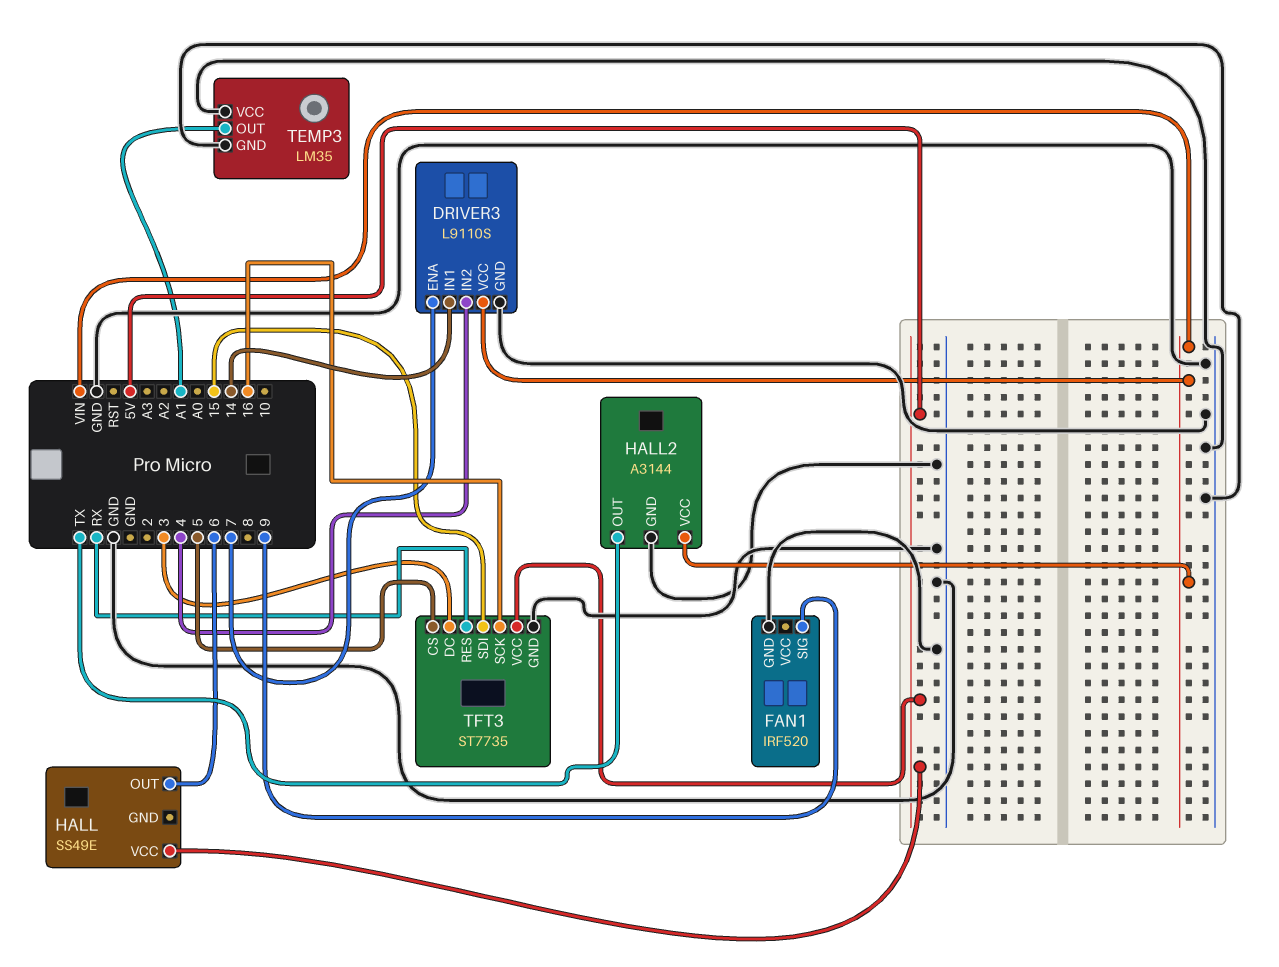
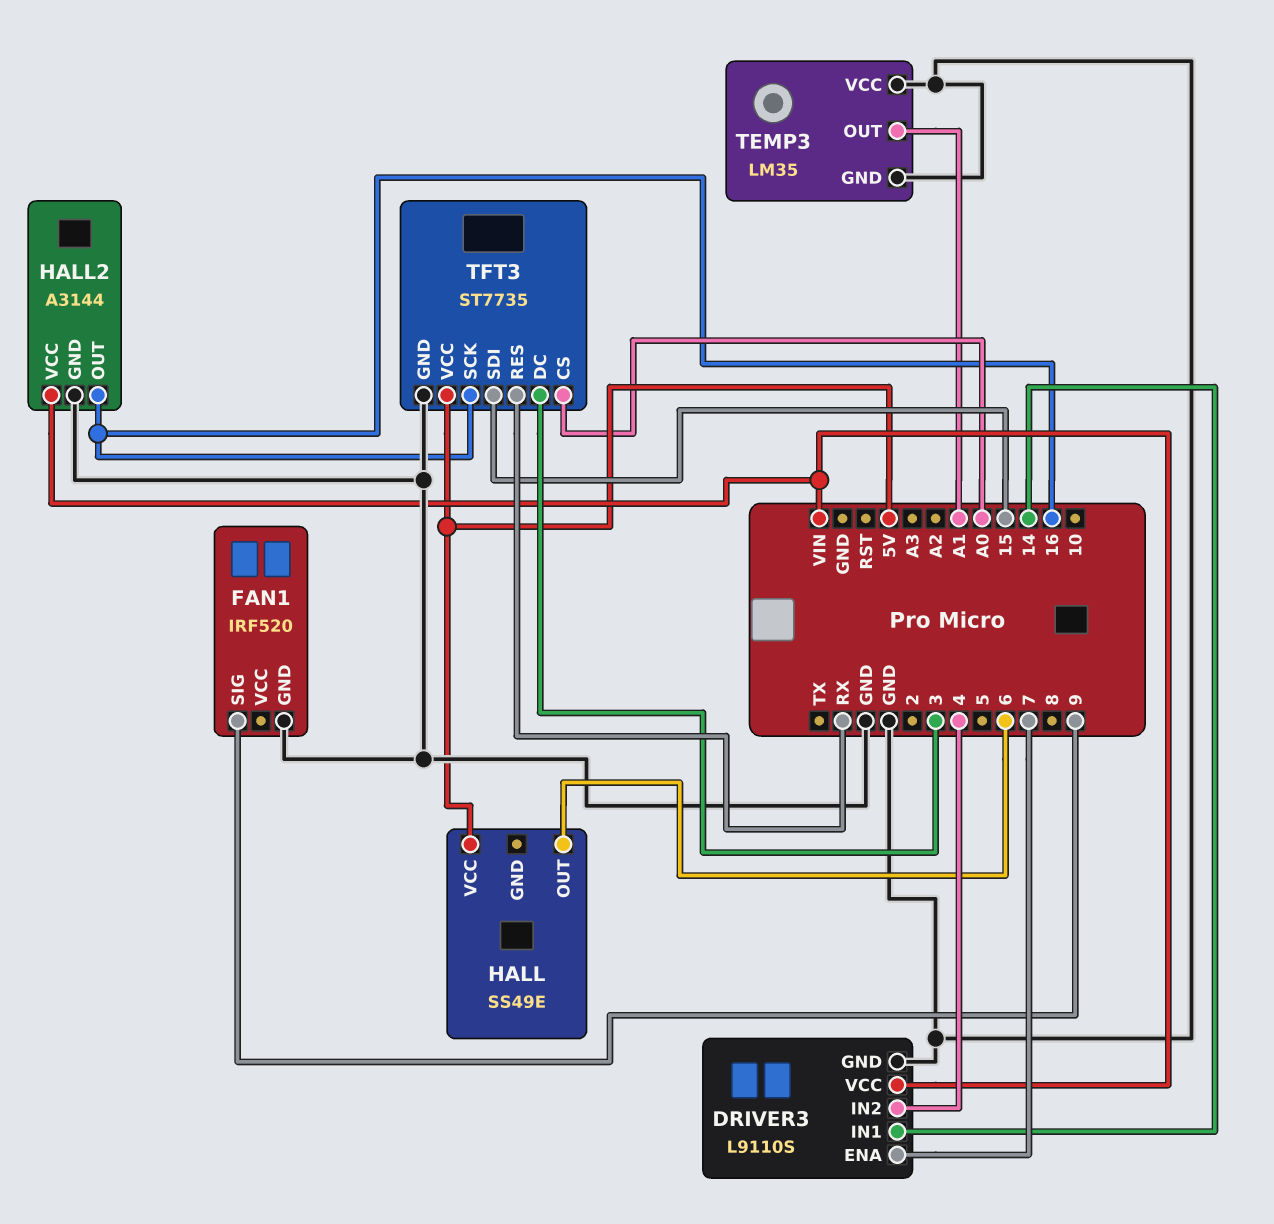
HALL2 pin OUT: TX -> 16
TFT3 pin CS: 5 -> A0

